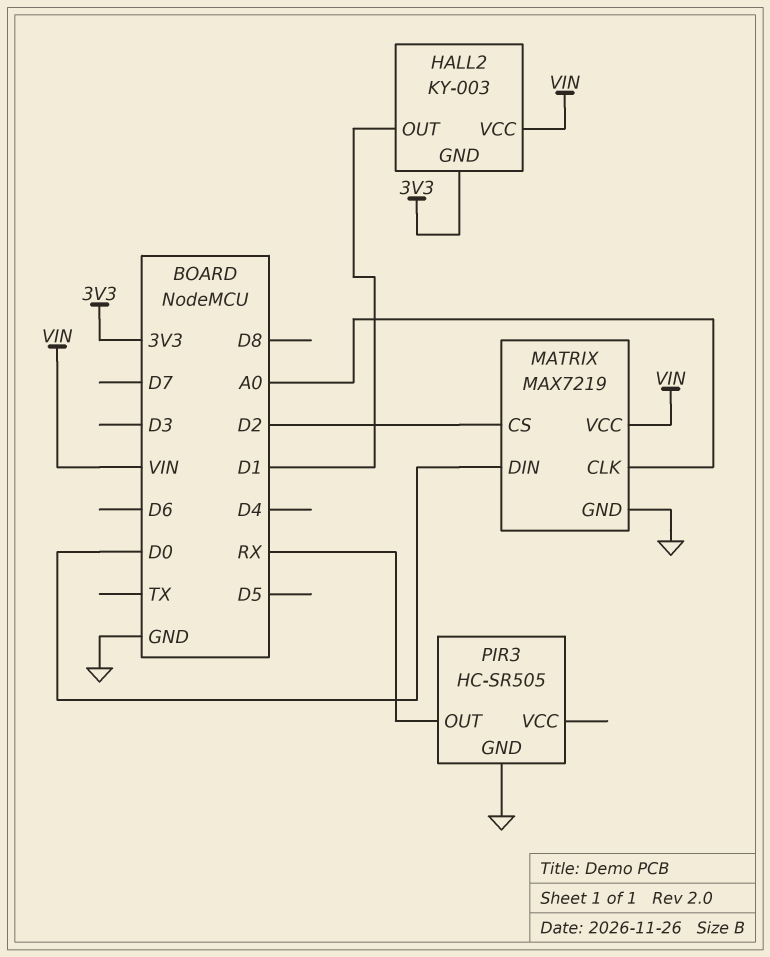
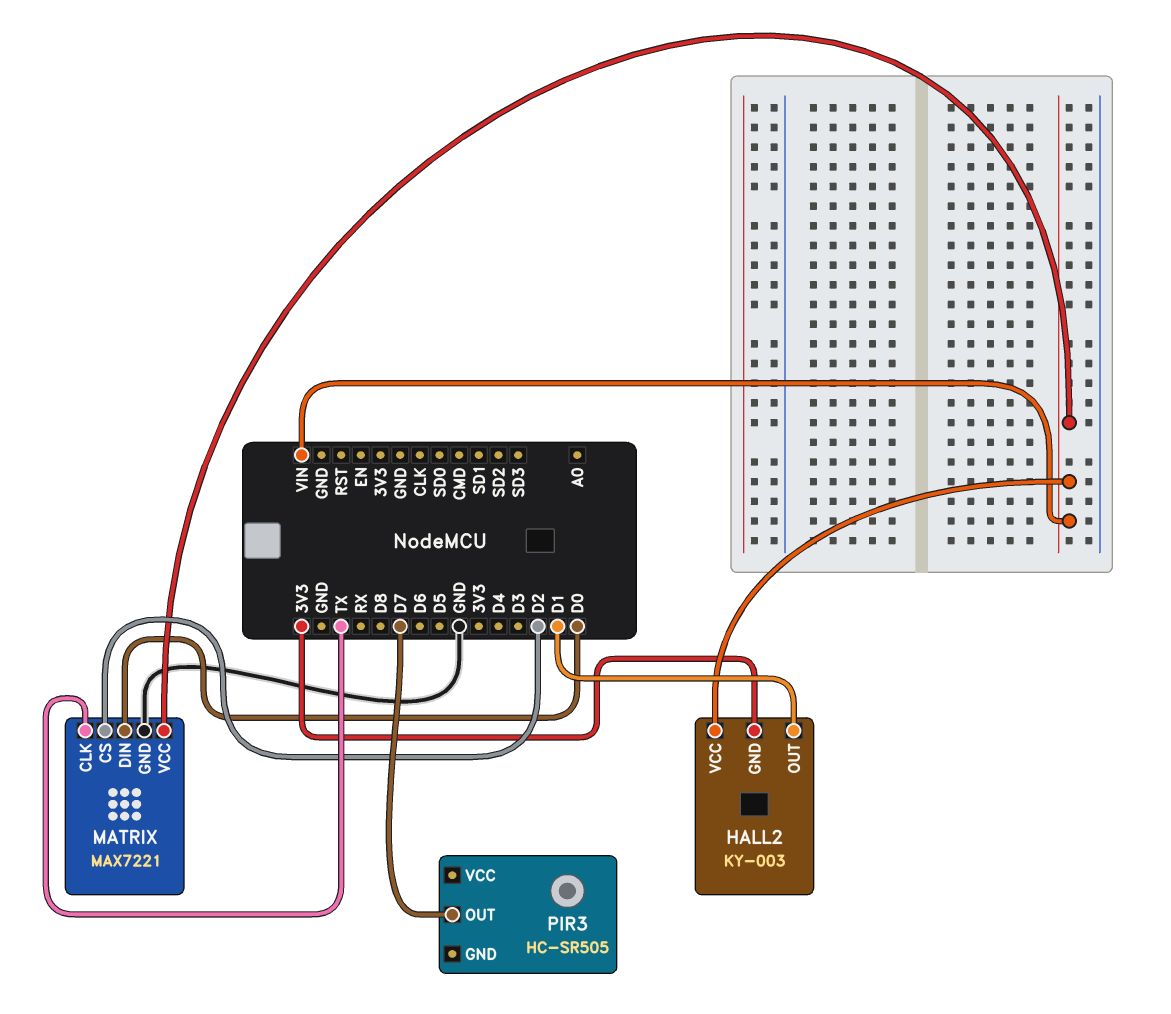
MATRIX: MAX7219 -> MAX7221
MATRIX pin CLK: A0 -> TX
PIR3 pin GND: GND -> none
PIR3 pin OUT: RX -> D7

